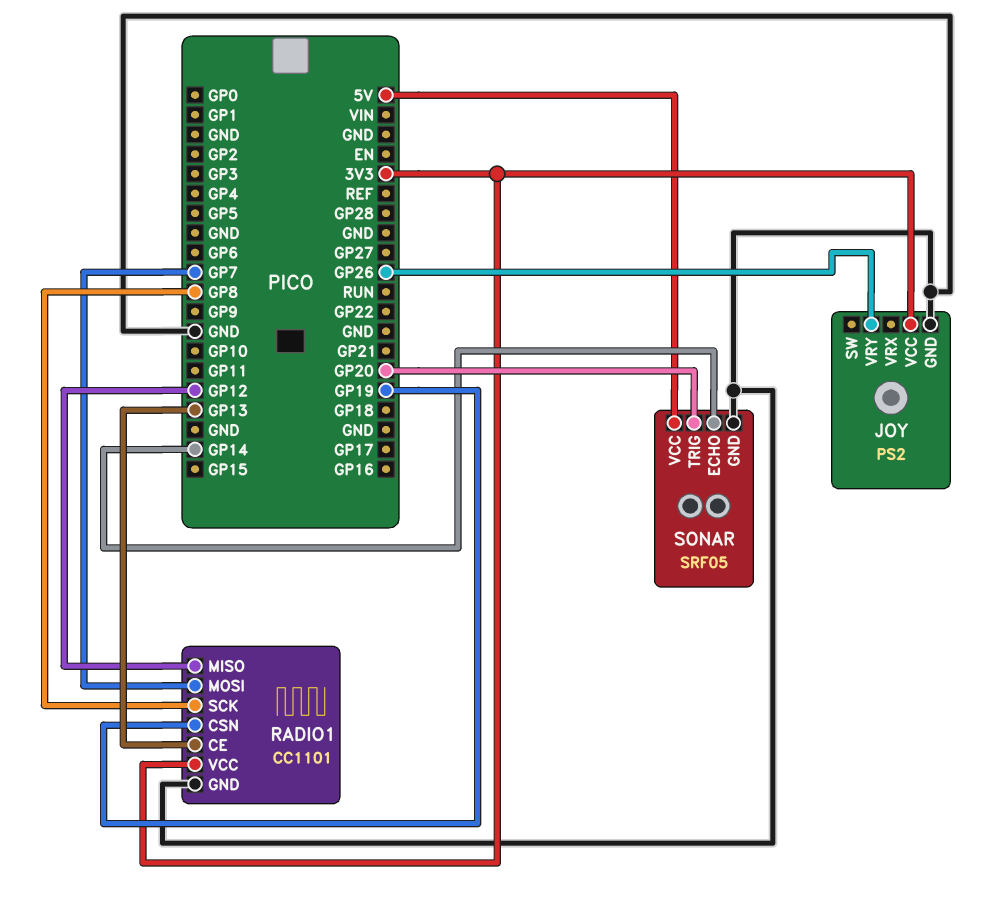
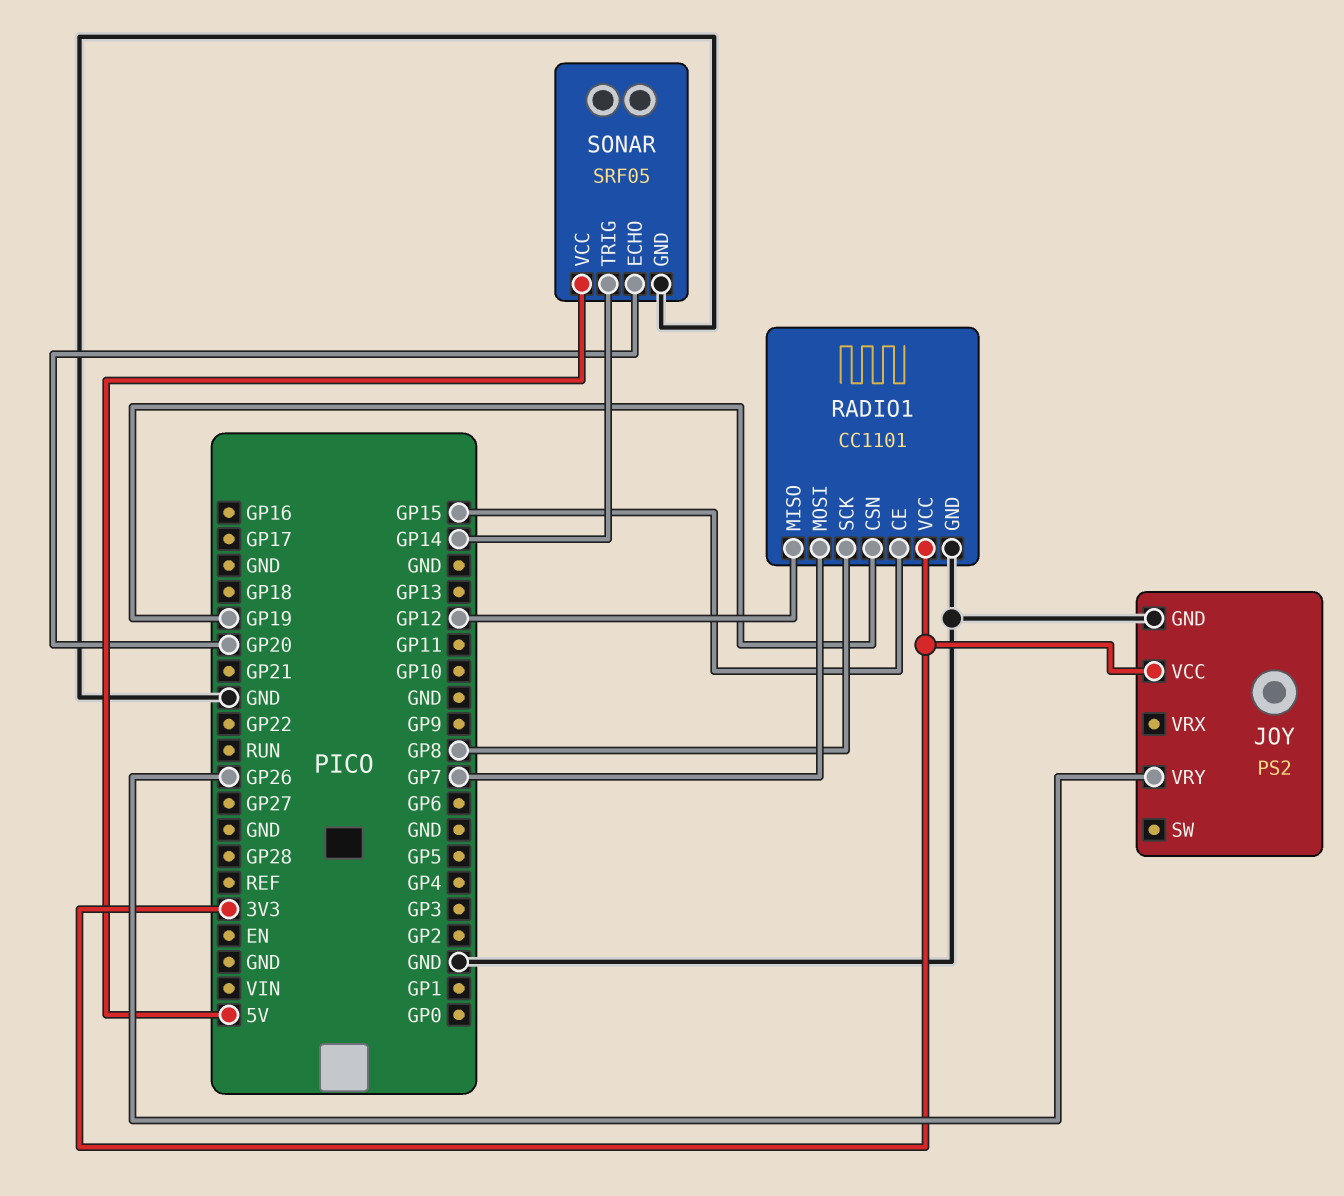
RADIO1 pin CE: GP13 -> GP15
SONAR pin ECHO: GP14 -> GP20
SONAR pin TRIG: GP20 -> GP14

